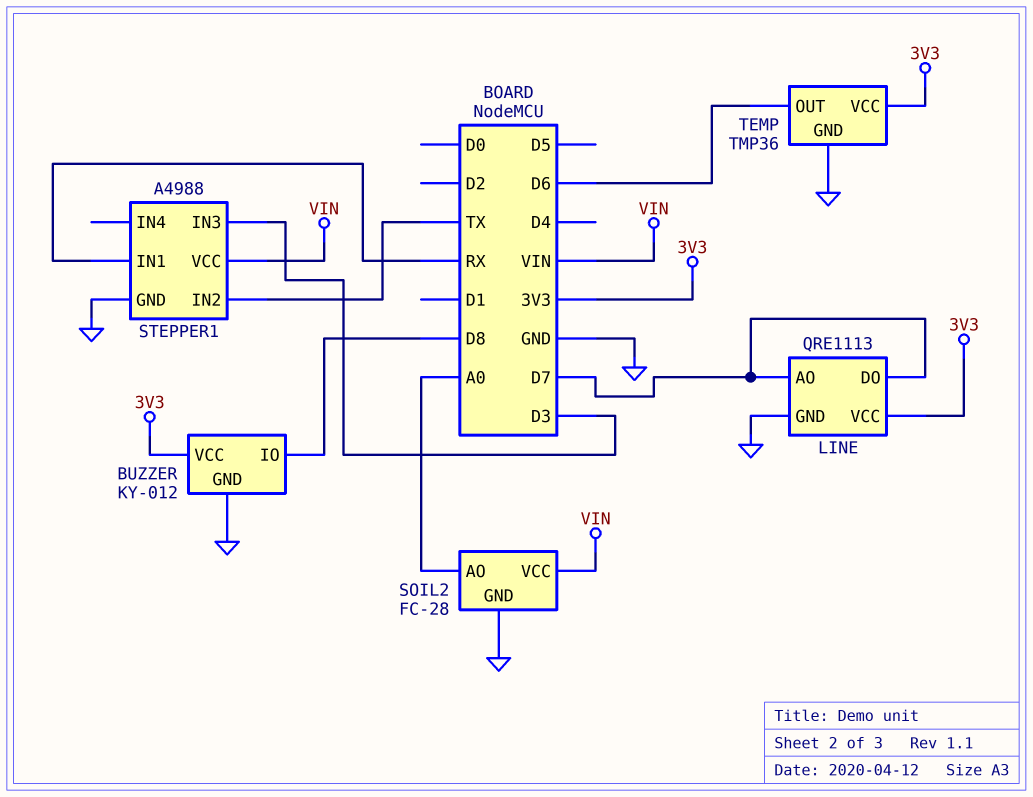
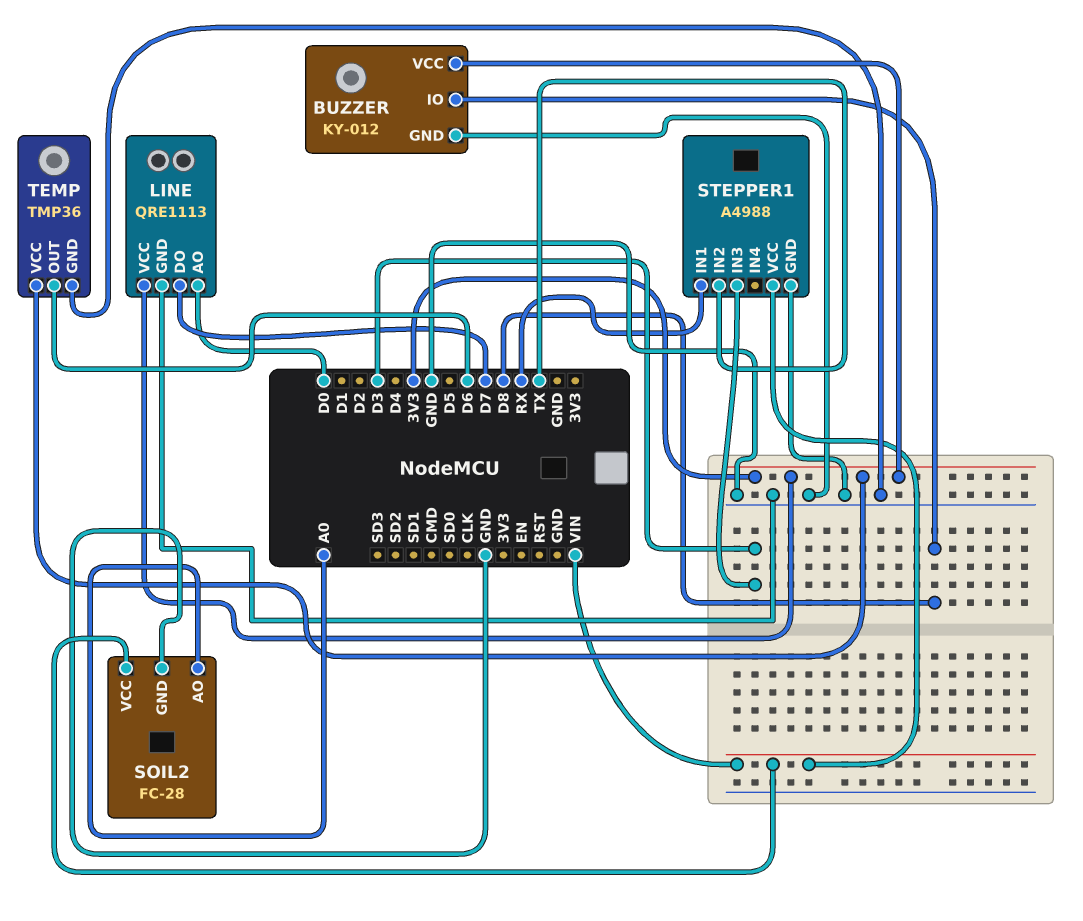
LINE pin AO: D7 -> D0

